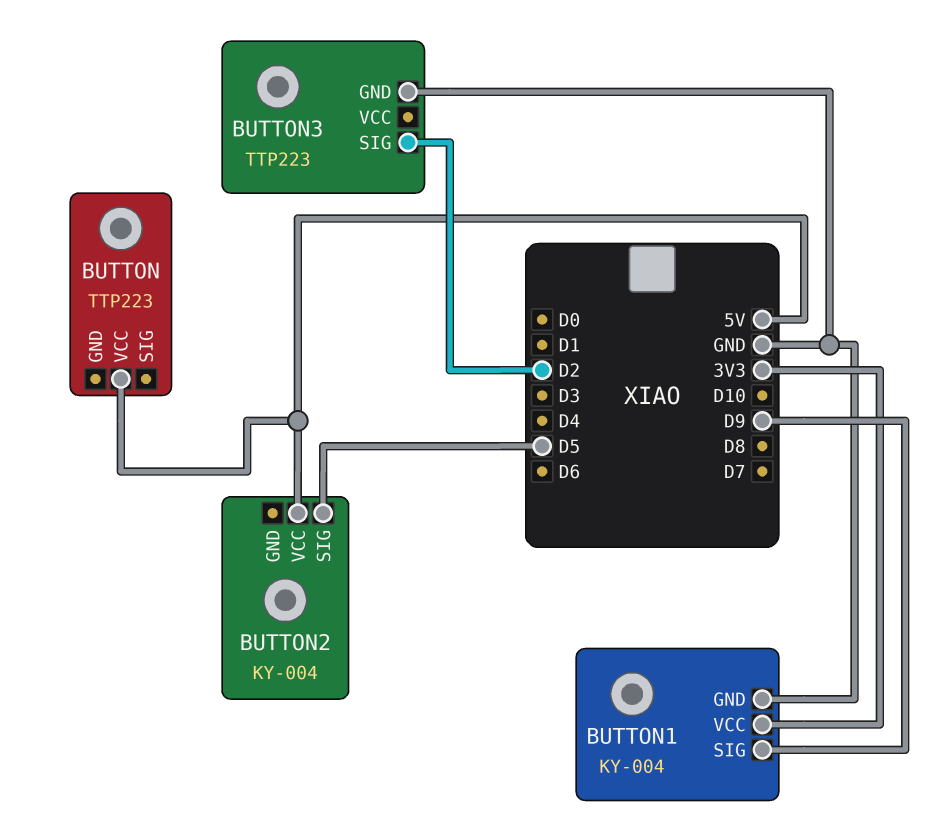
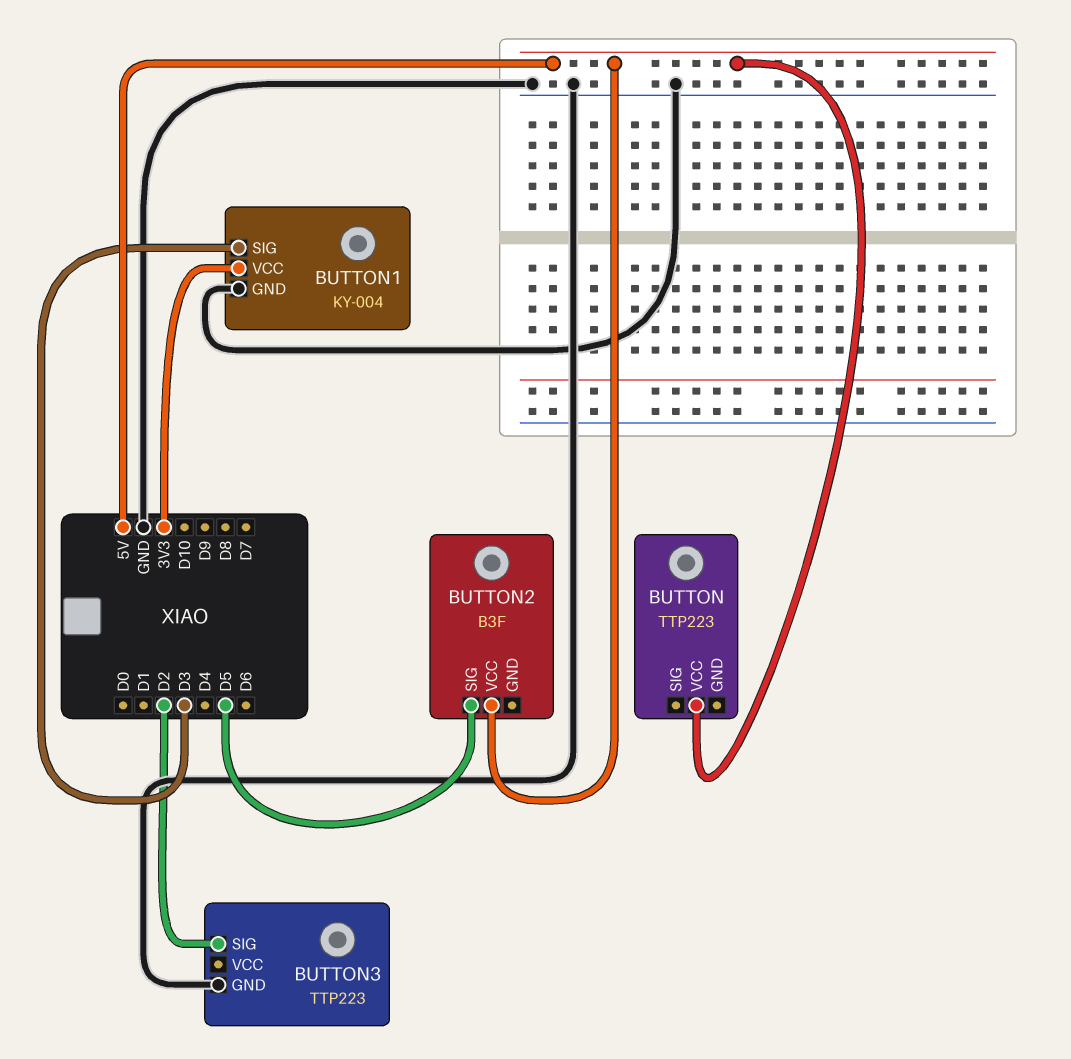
BUTTON1 pin SIG: D9 -> D3
BUTTON2: KY-004 -> B3F

